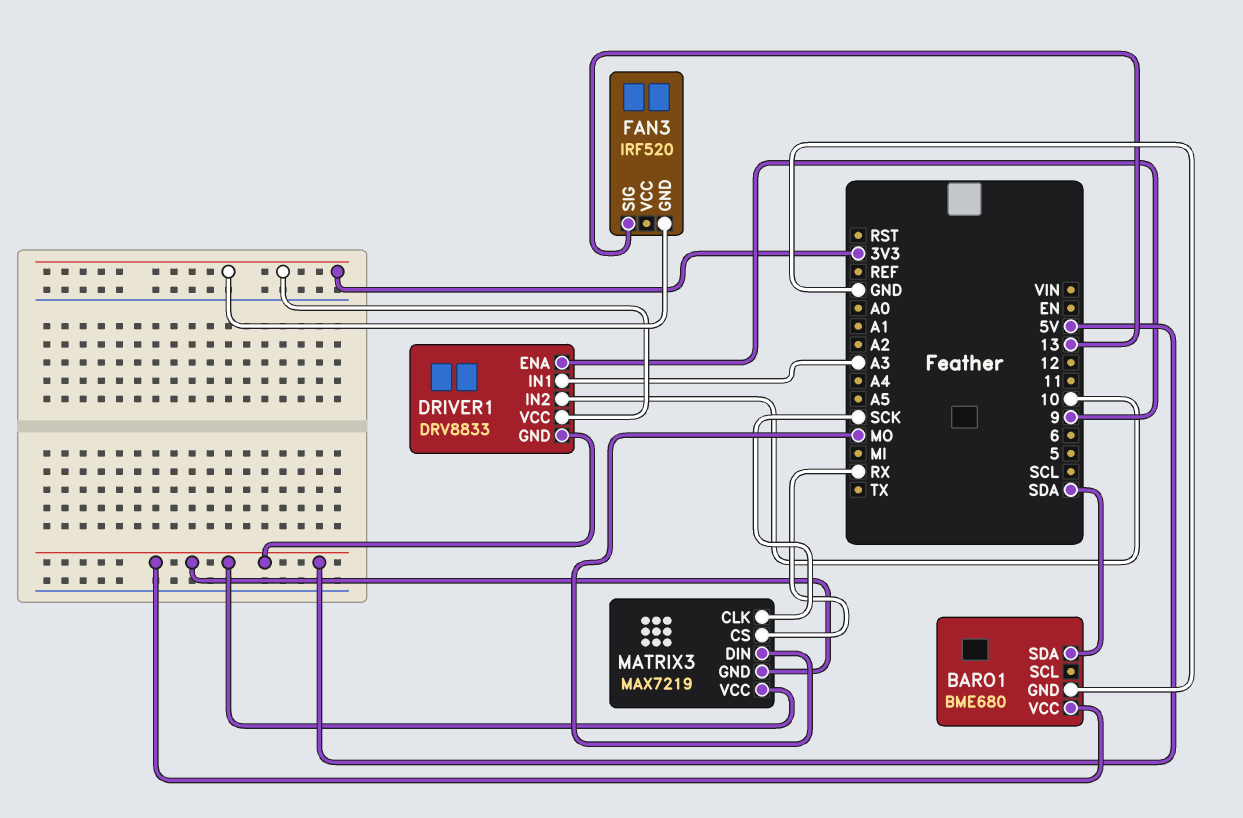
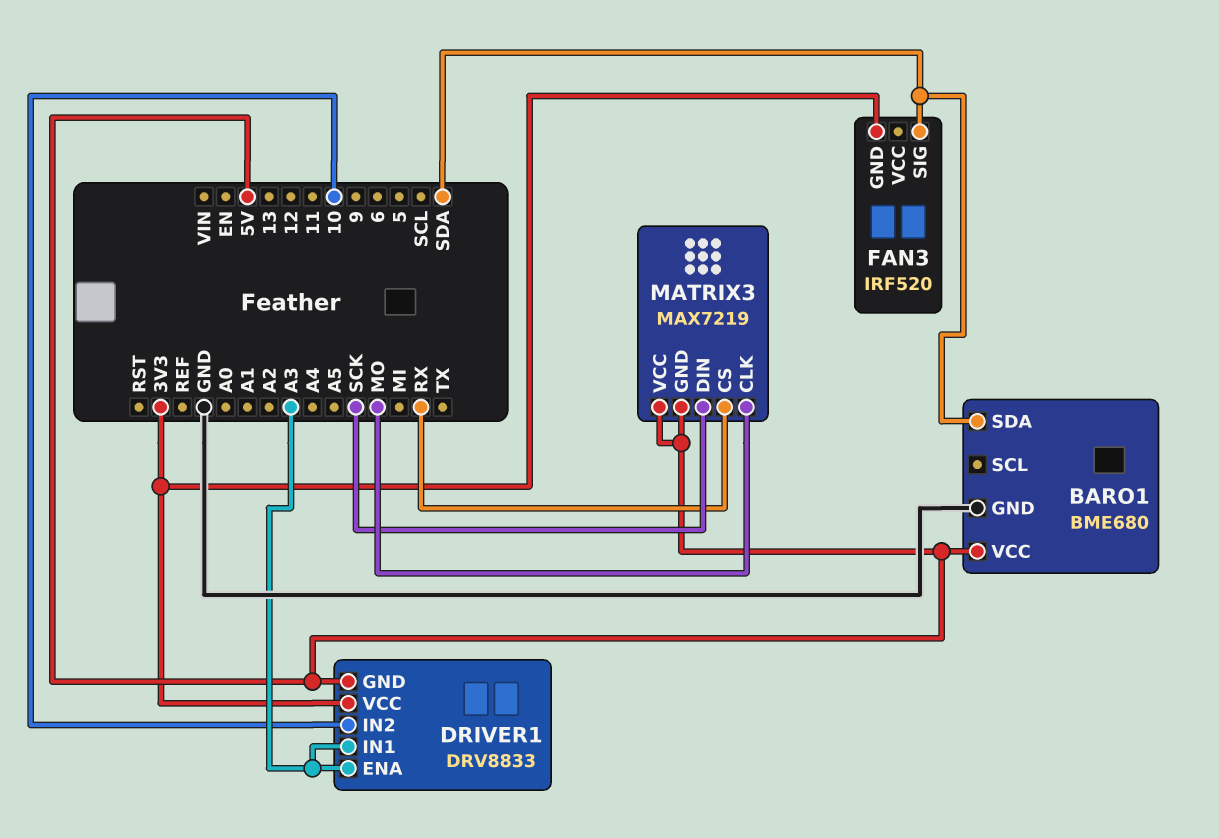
DRIVER1 pin ENA: 9 -> A3
FAN3 pin SIG: 13 -> SDA
MATRIX3 pin CLK: SCK -> MO
MATRIX3 pin DIN: MO -> SCK

